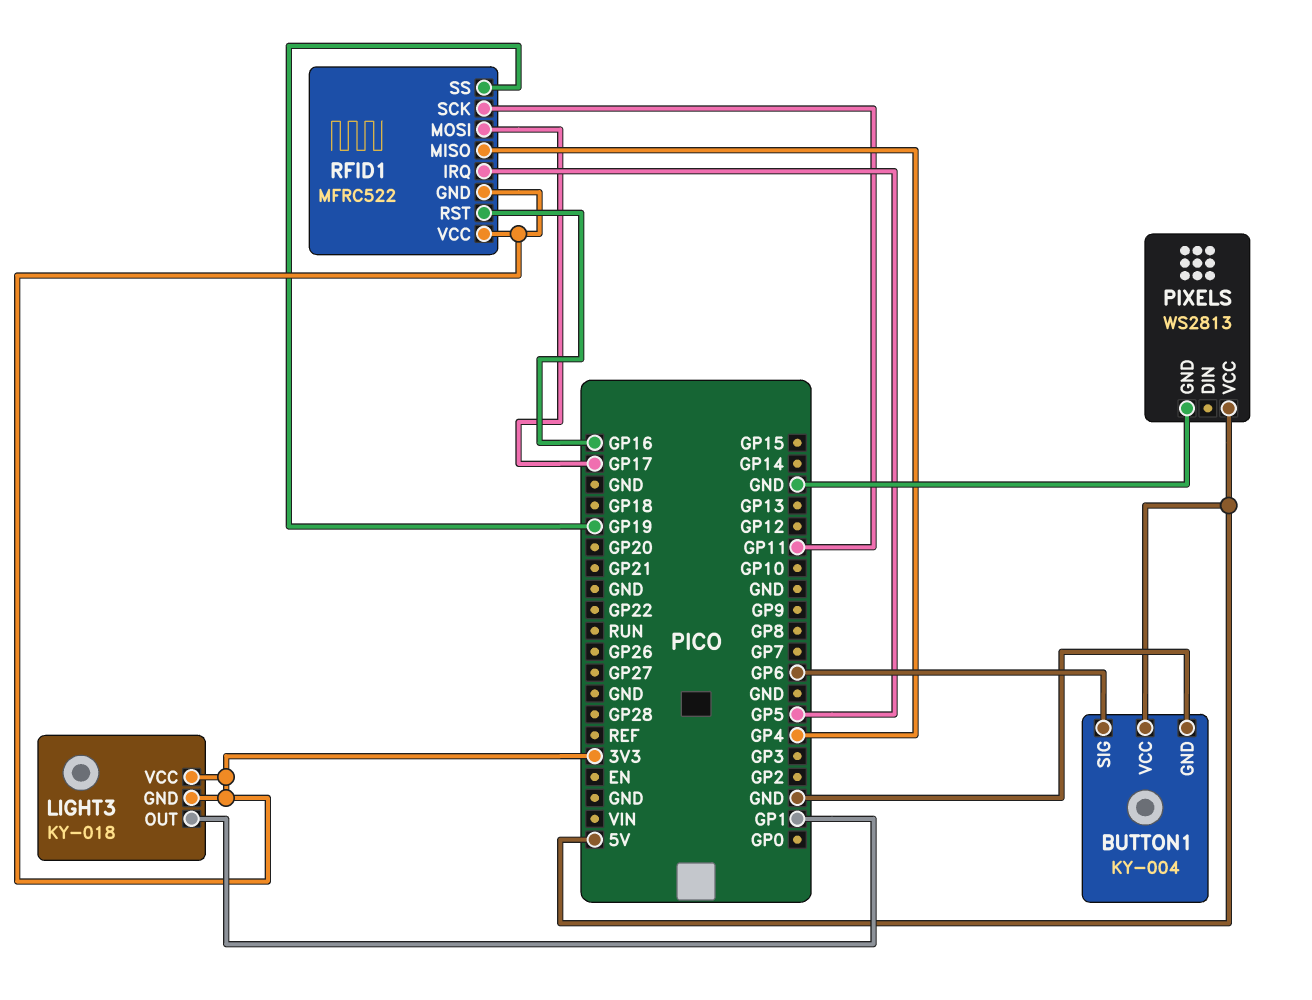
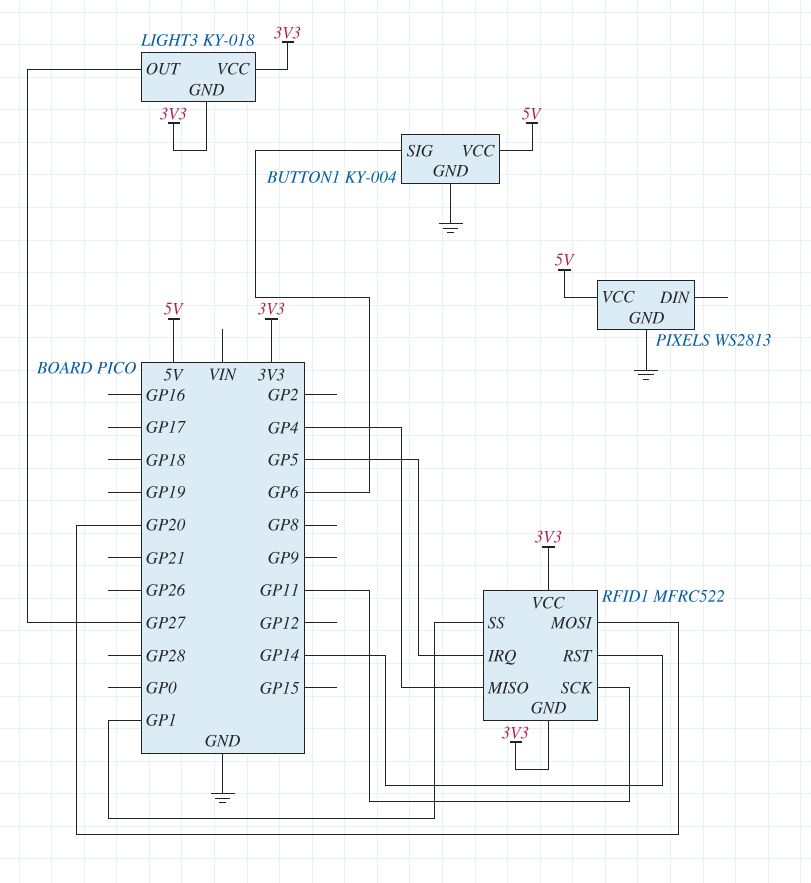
LIGHT3 pin OUT: GP1 -> GP27
RFID1 pin MOSI: GP17 -> GP20
RFID1 pin RST: GP16 -> GP14
RFID1 pin SS: GP19 -> GP1

